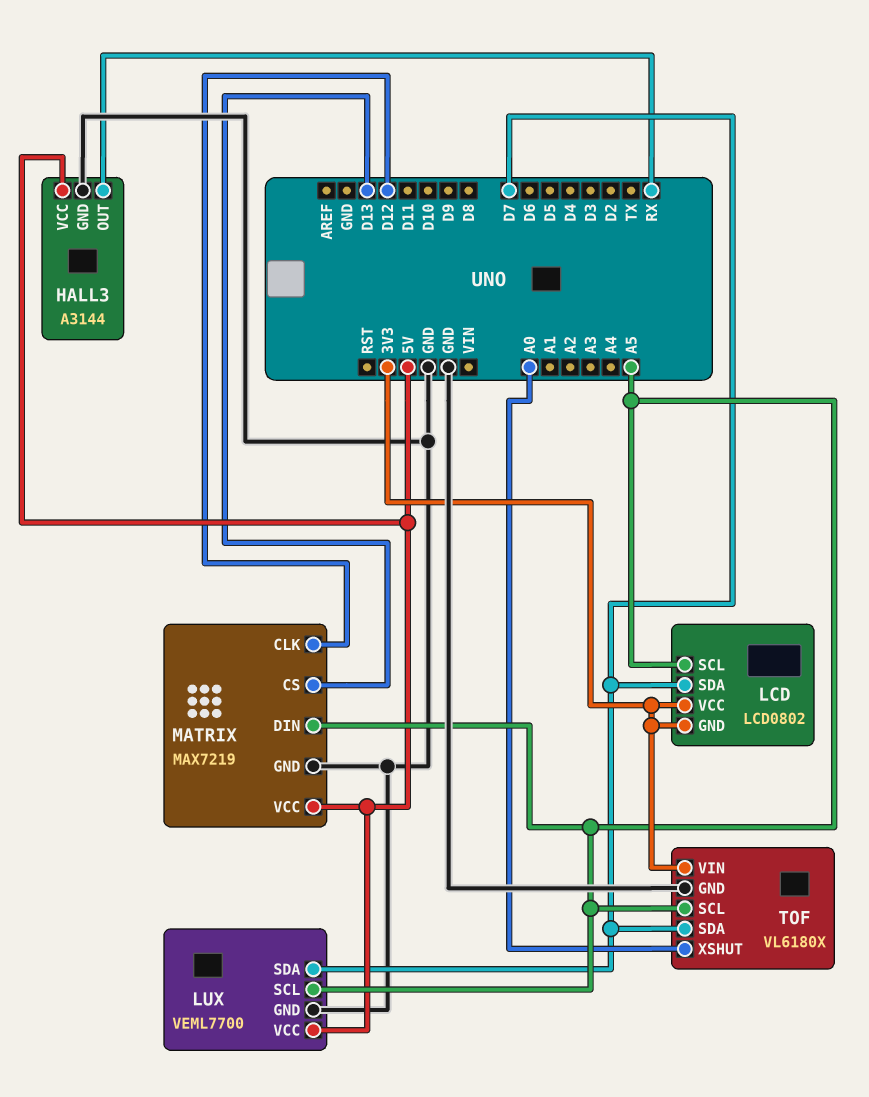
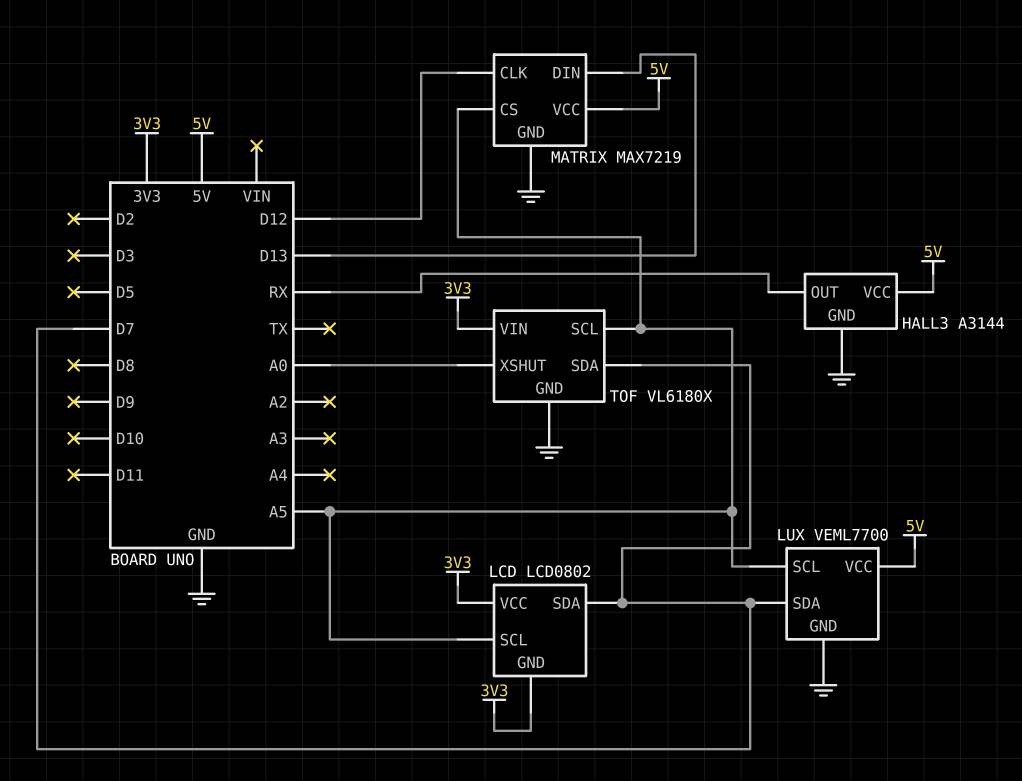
MATRIX pin CS: D13 -> A5
MATRIX pin DIN: A5 -> D13

